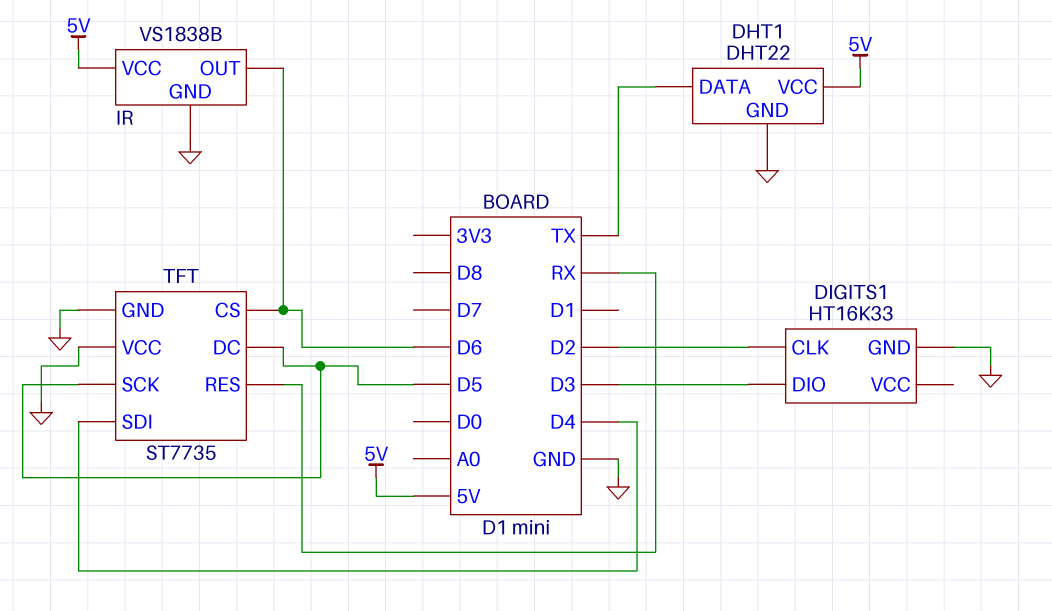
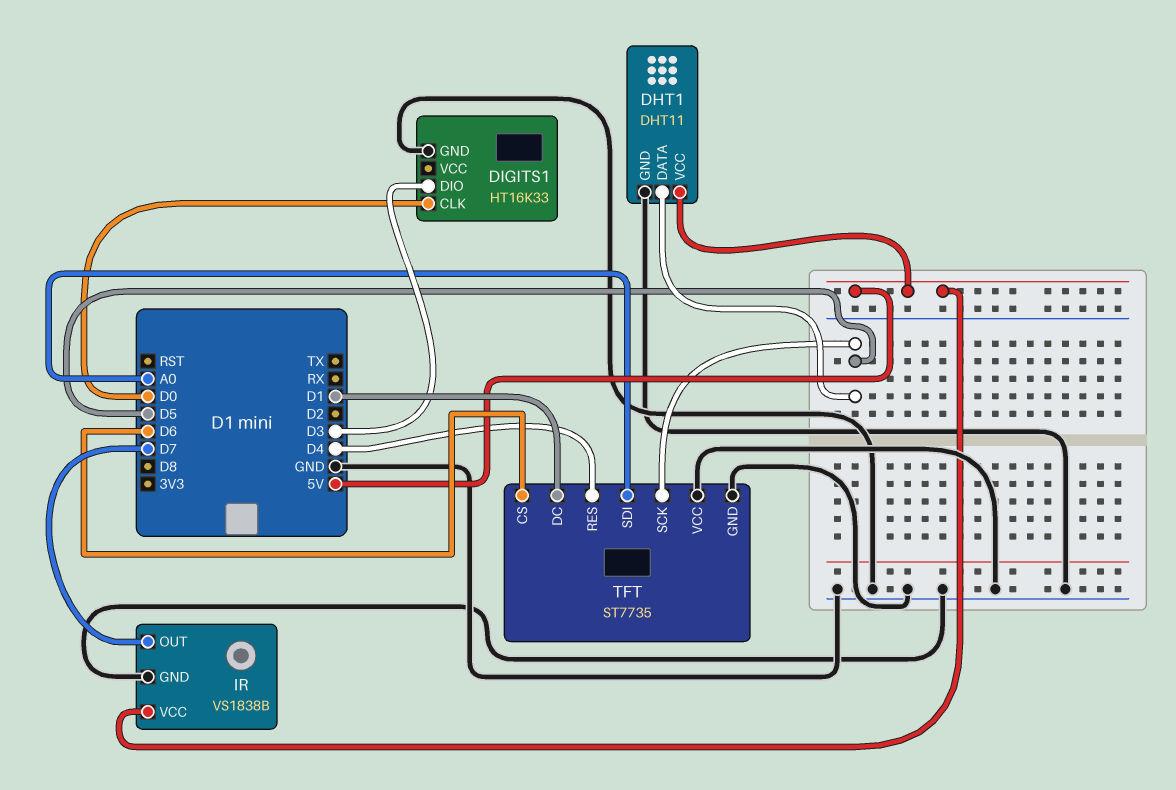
DHT1: DHT22 -> DHT11
DHT1 pin DATA: TX -> D5
DIGITS1 pin CLK: D2 -> D0
IR pin OUT: D6 -> D7
TFT pin DC: D5 -> D1
TFT pin RES: RX -> D4
TFT pin SDI: D4 -> A0

